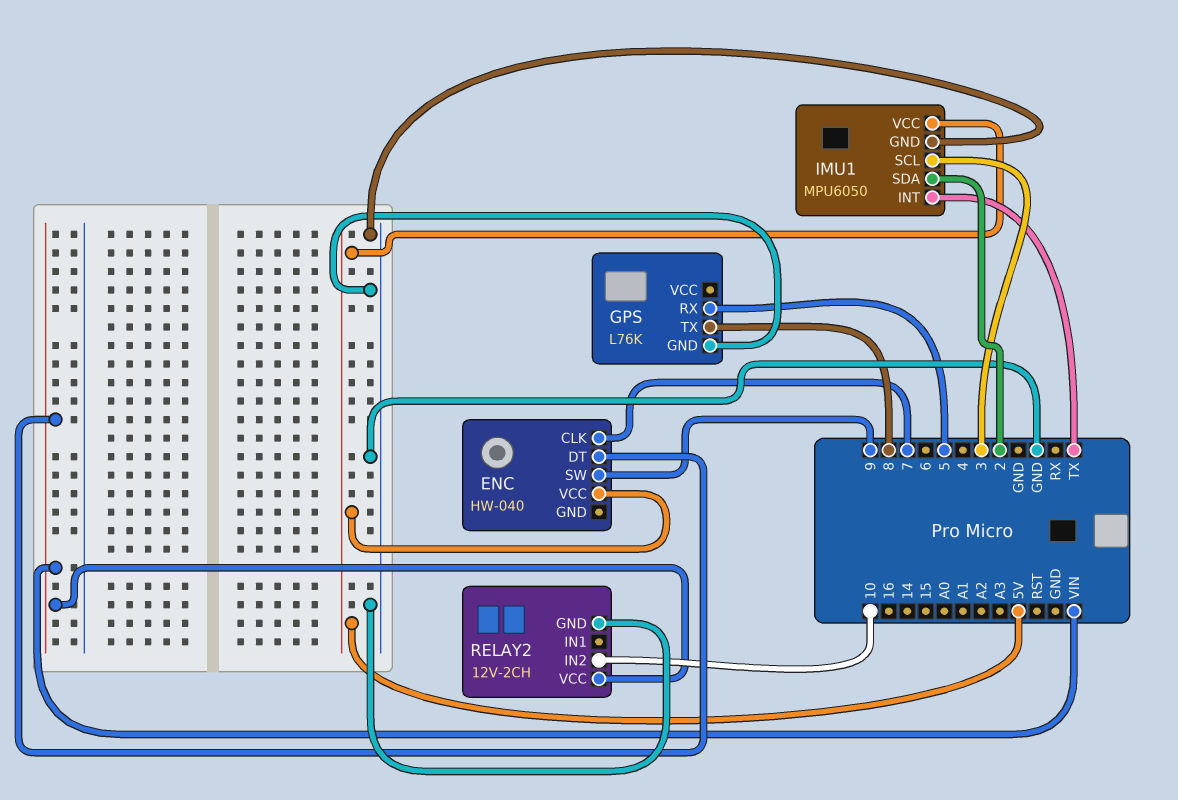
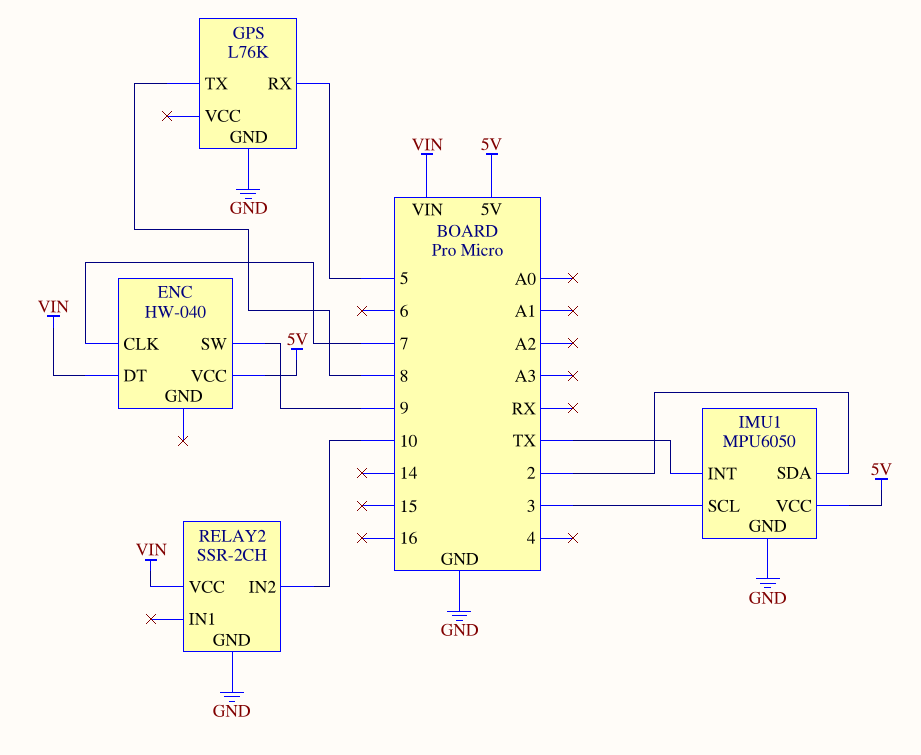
RELAY2: 12V-2CH -> SSR-2CH

